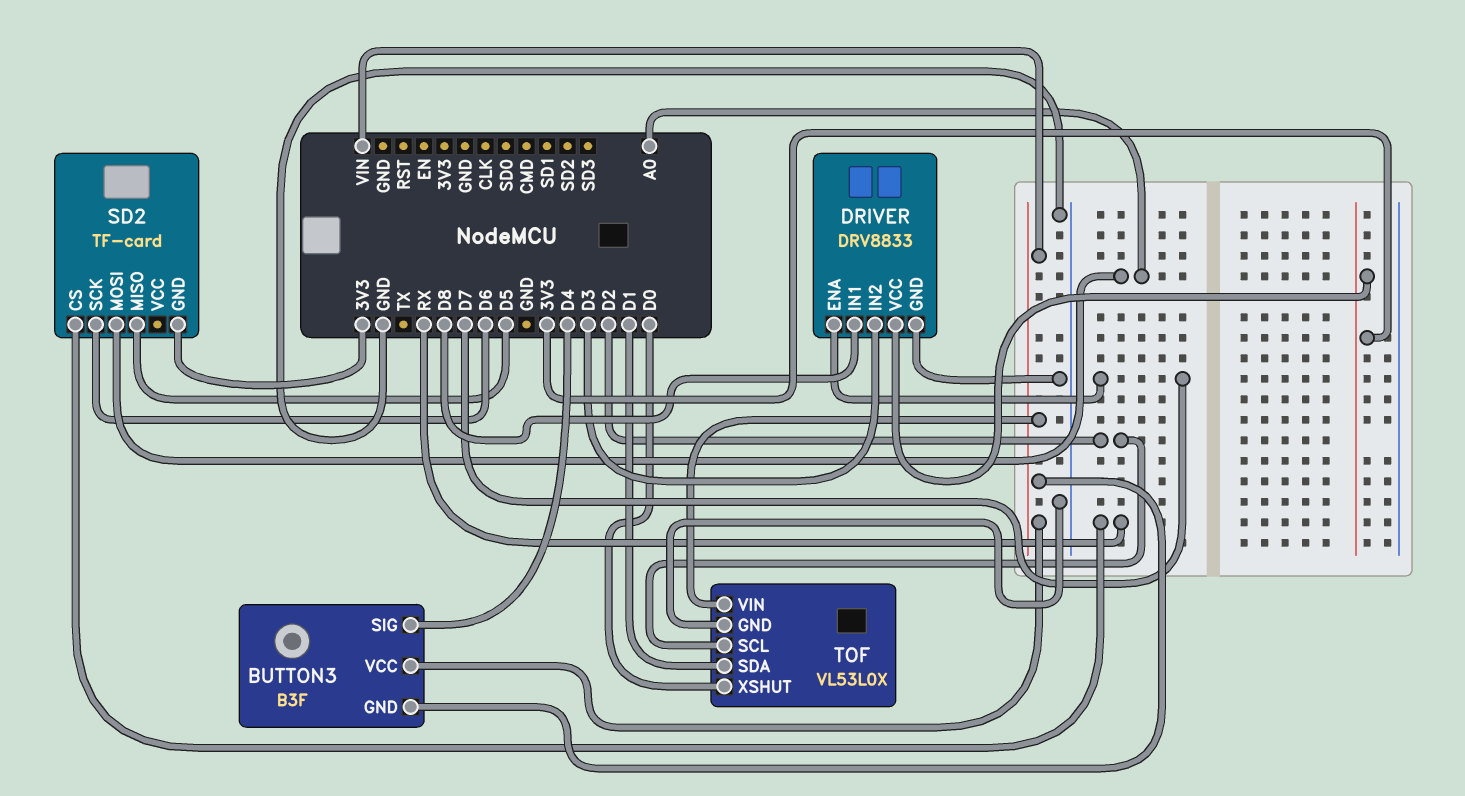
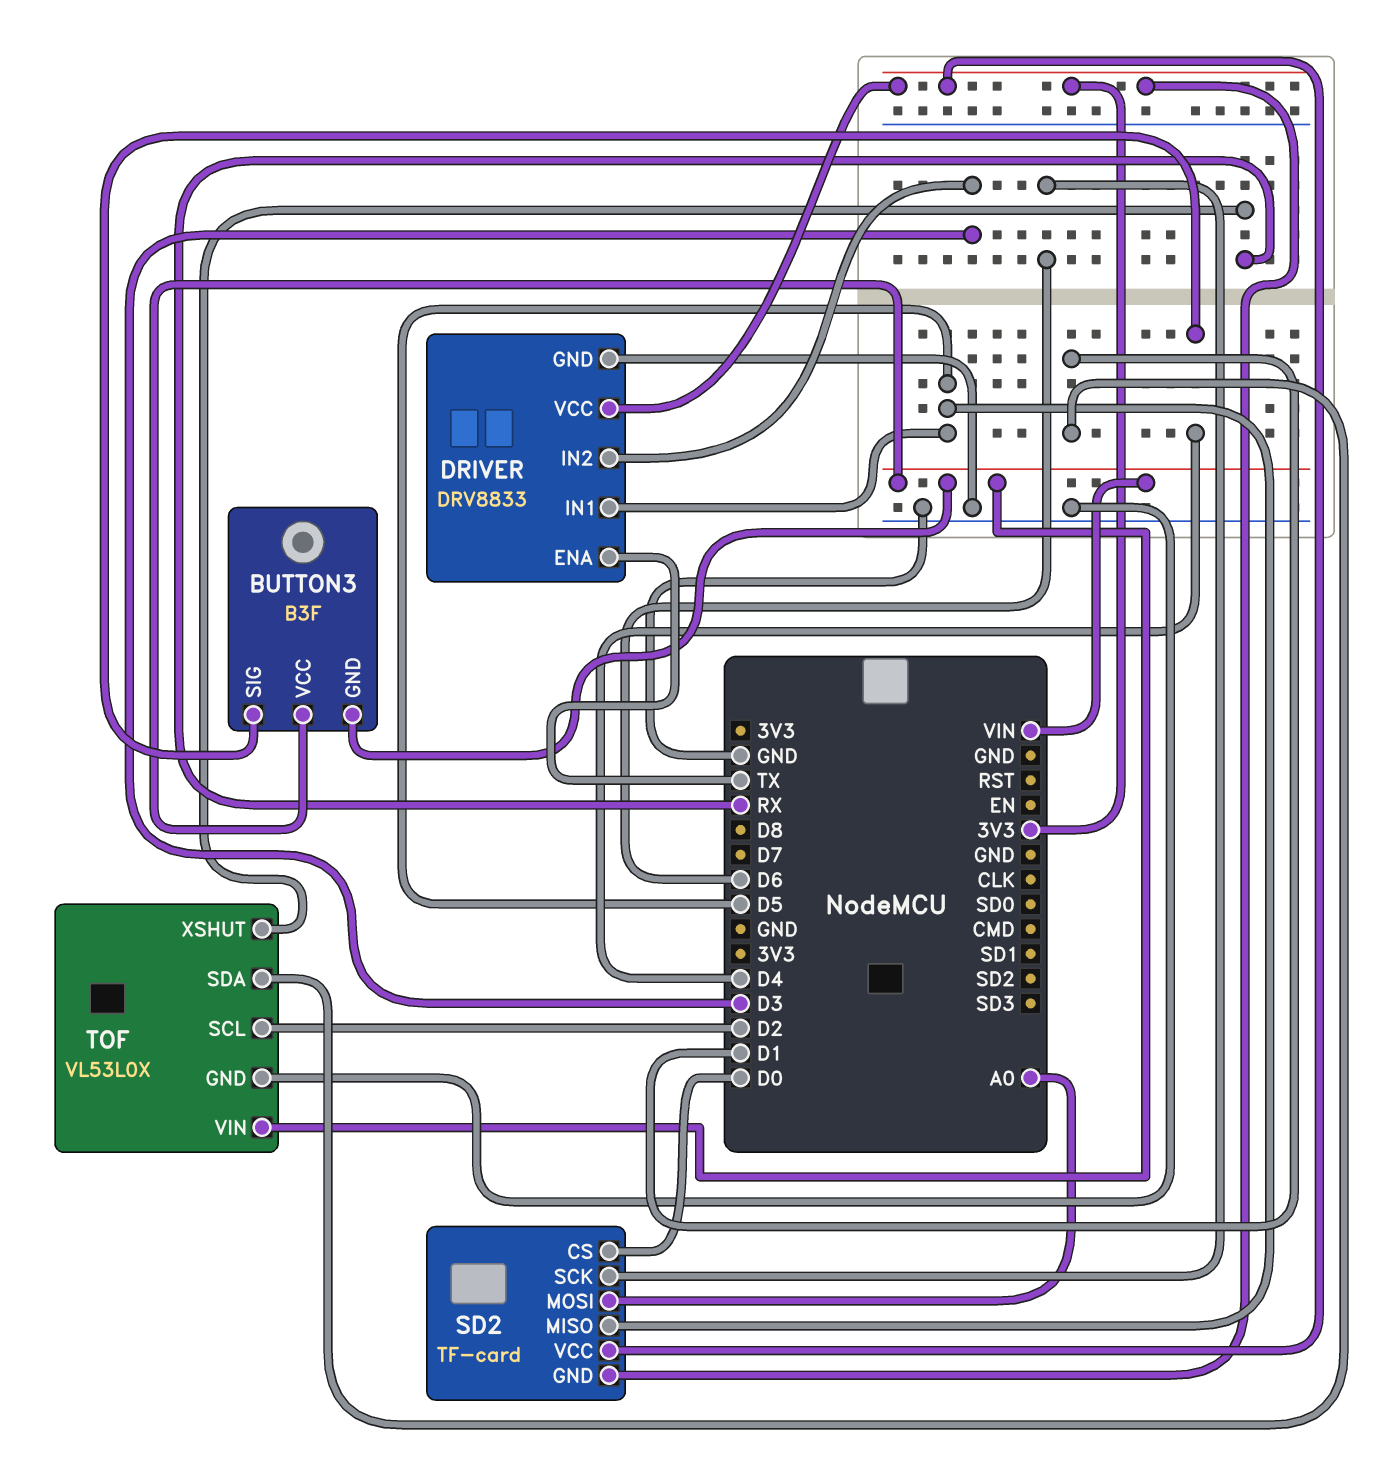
DRIVER pin ENA: D7 -> TX
DRIVER pin IN1: D8 -> D5
SD2 pin CS: RX -> D0
SD2 pin VCC: none -> 3V3
TOF pin XSHUT: D0 -> RX

